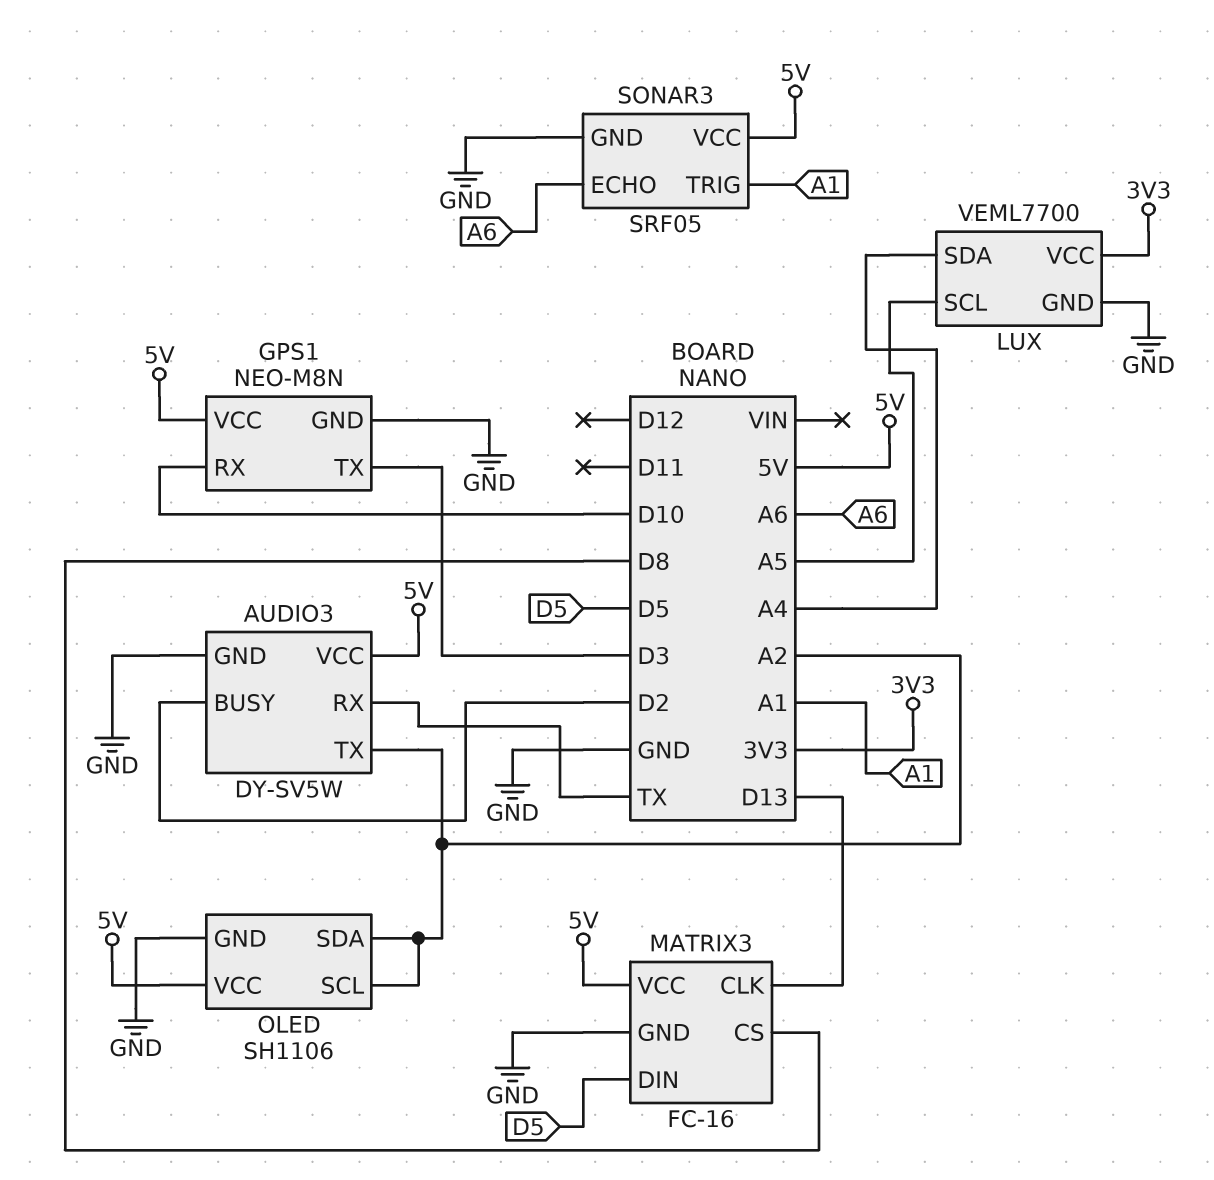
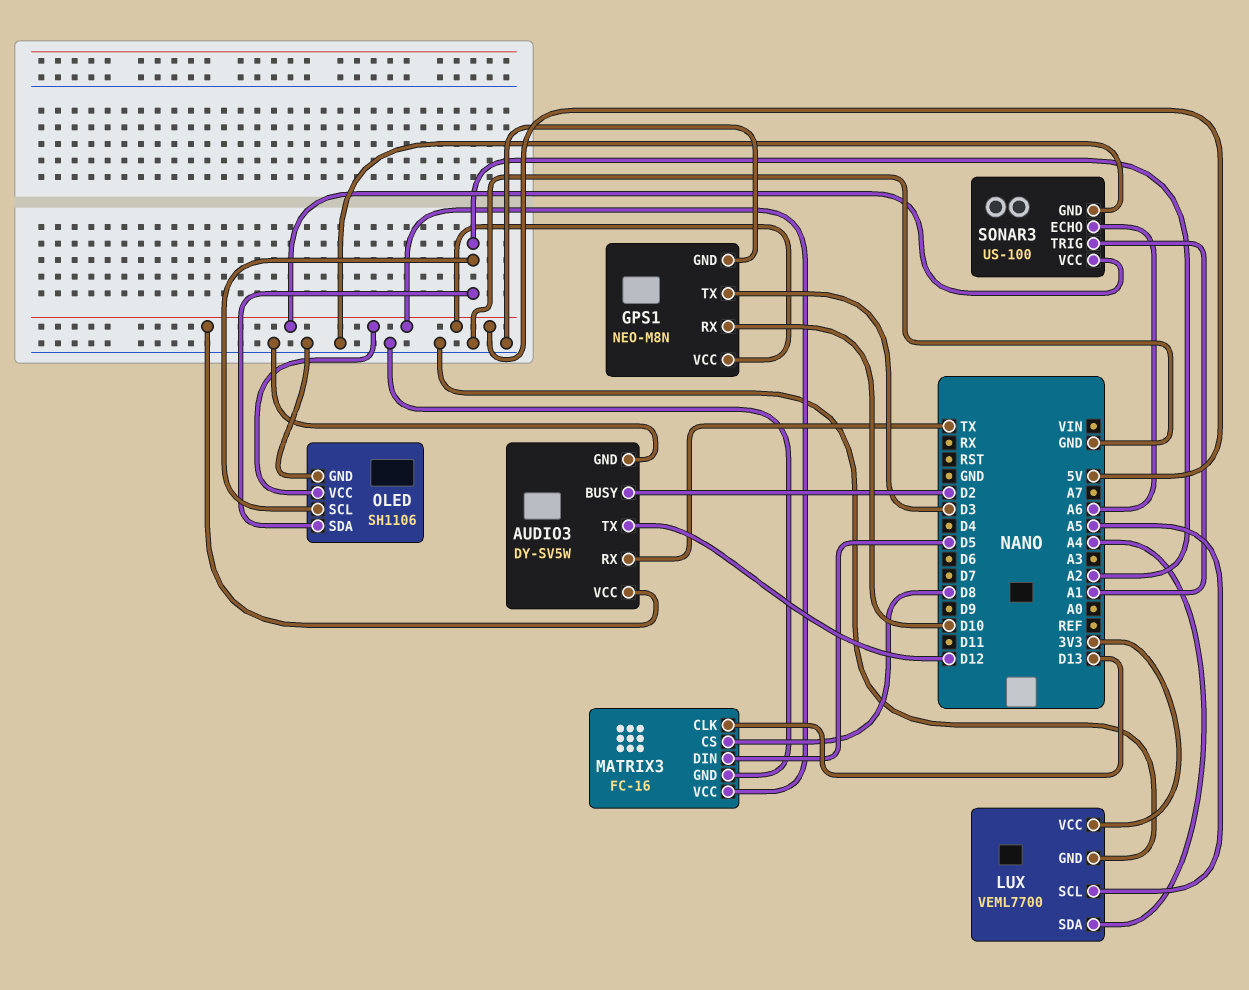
AUDIO3 pin TX: A2 -> D12
SONAR3: SRF05 -> US-100

